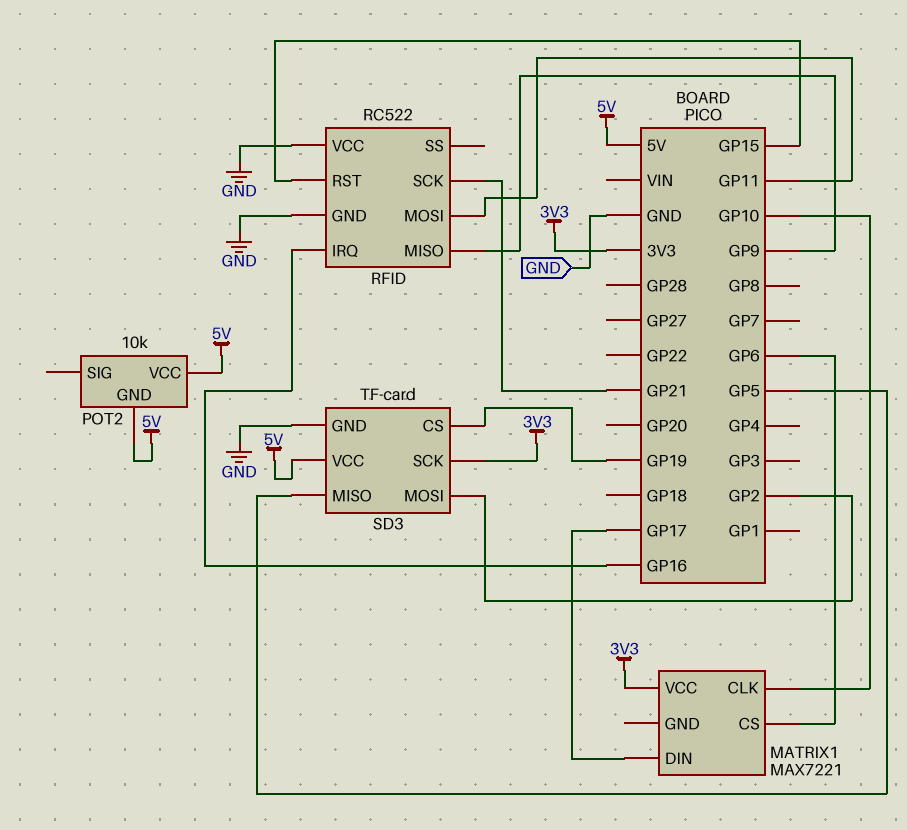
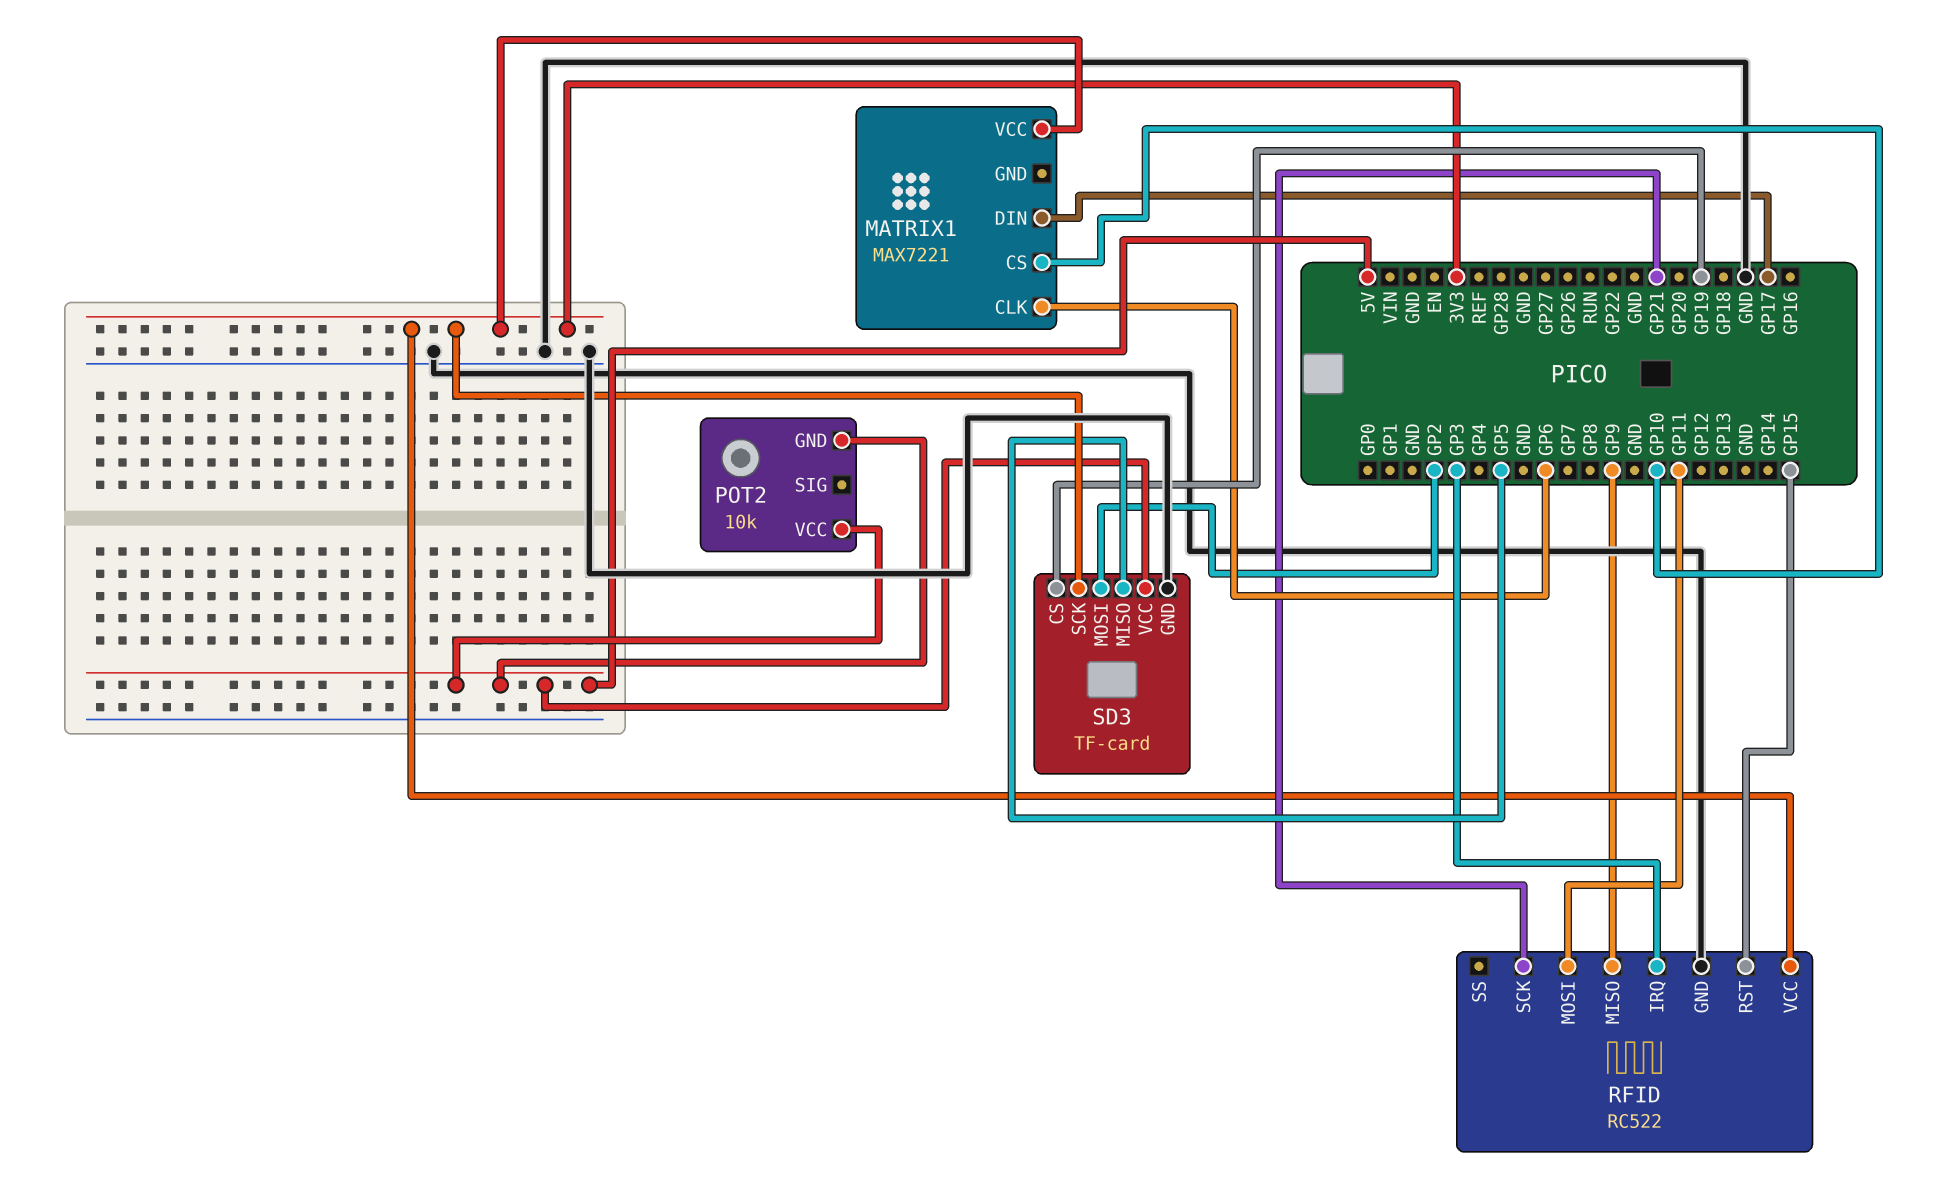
MATRIX1 pin CLK: GP10 -> GP6
MATRIX1 pin CS: GP6 -> GP10
RFID pin IRQ: GP16 -> GP3
RFID pin VCC: GND -> 3V3

